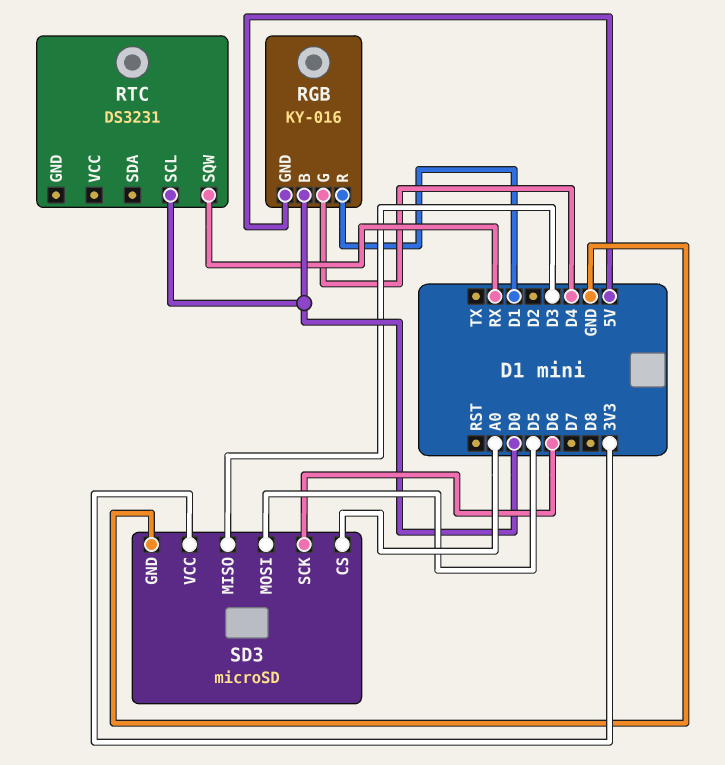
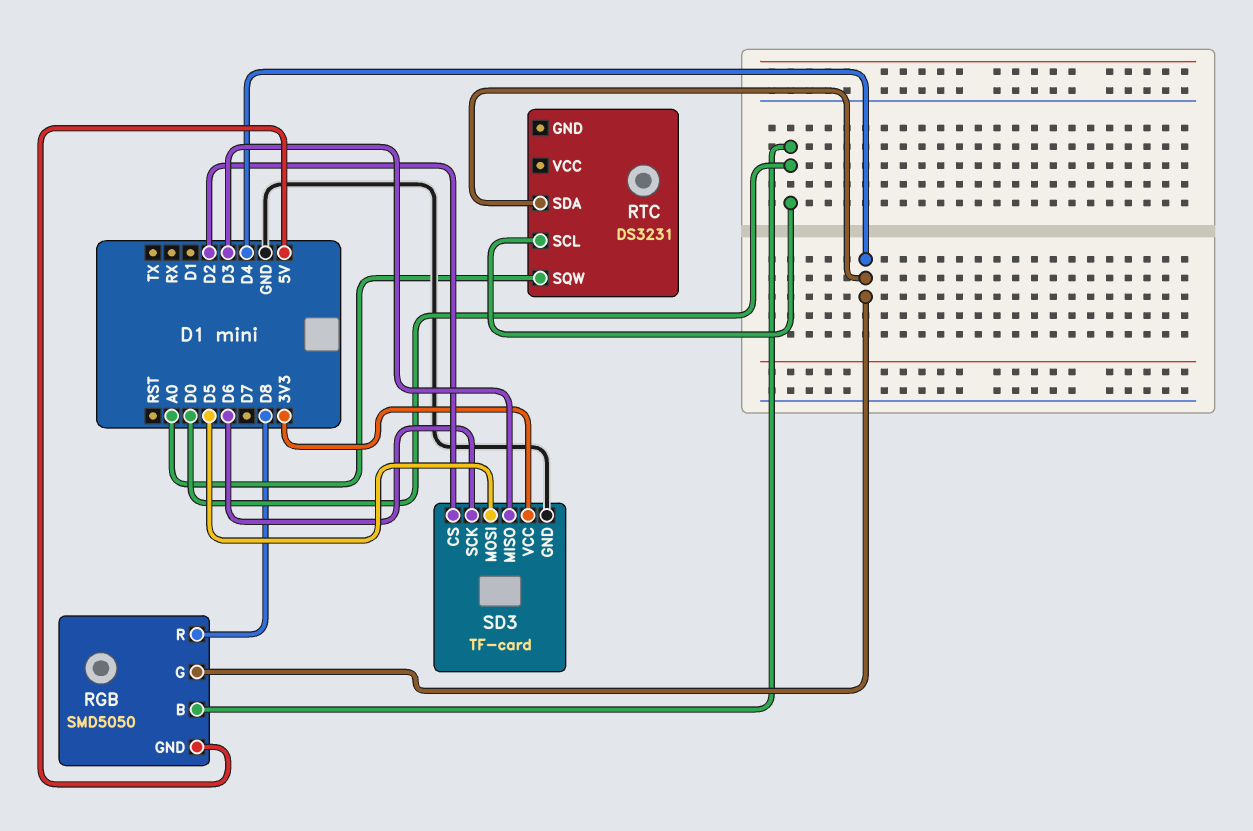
RGB: KY-016 -> SMD5050
RGB pin R: D1 -> D8
RTC pin SDA: none -> D4
RTC pin SQW: RX -> A0
SD3: microSD -> TF-card
SD3 pin CS: A0 -> D2

